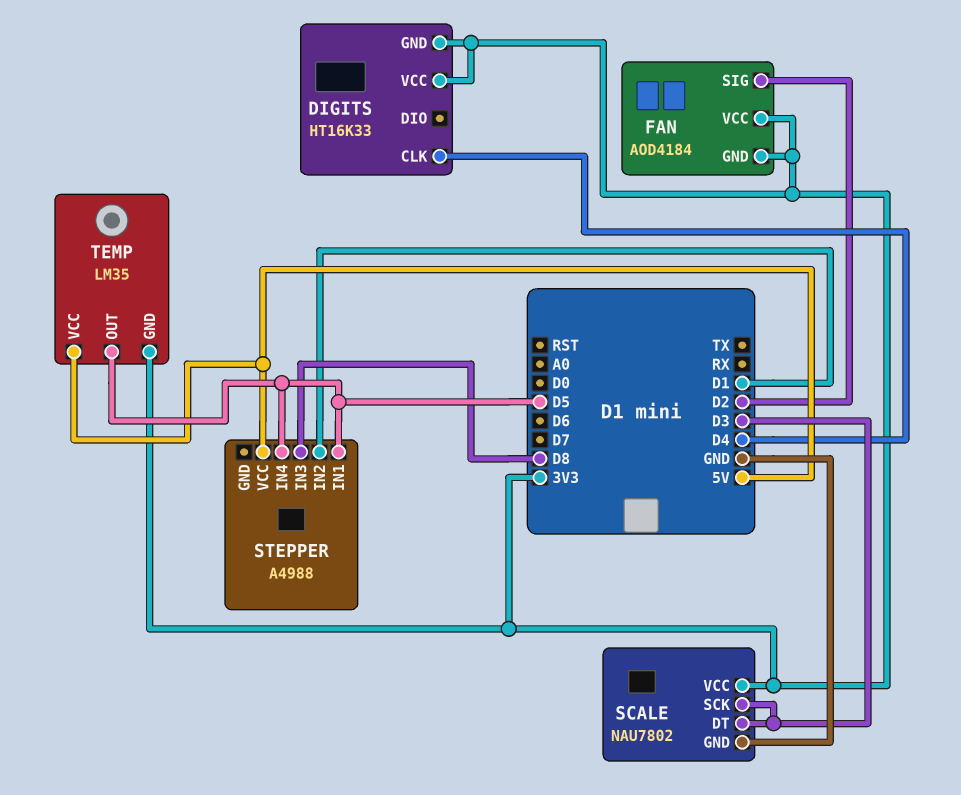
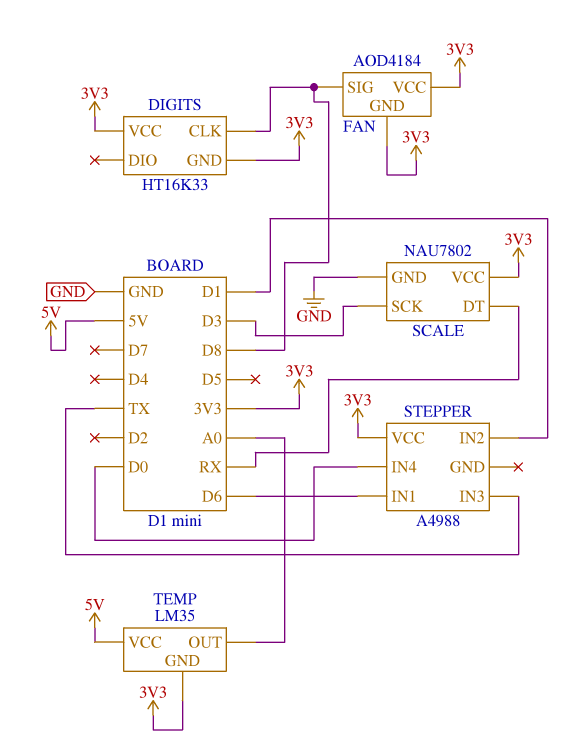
DIGITS pin CLK: D4 -> D8
FAN pin SIG: D2 -> D8
SCALE pin DT: D3 -> RX
STEPPER pin IN1: D5 -> D6
STEPPER pin IN3: D8 -> TX
STEPPER pin IN4: D5 -> D0
STEPPER pin VCC: 5V -> 3V3
TEMP pin OUT: D5 -> A0

